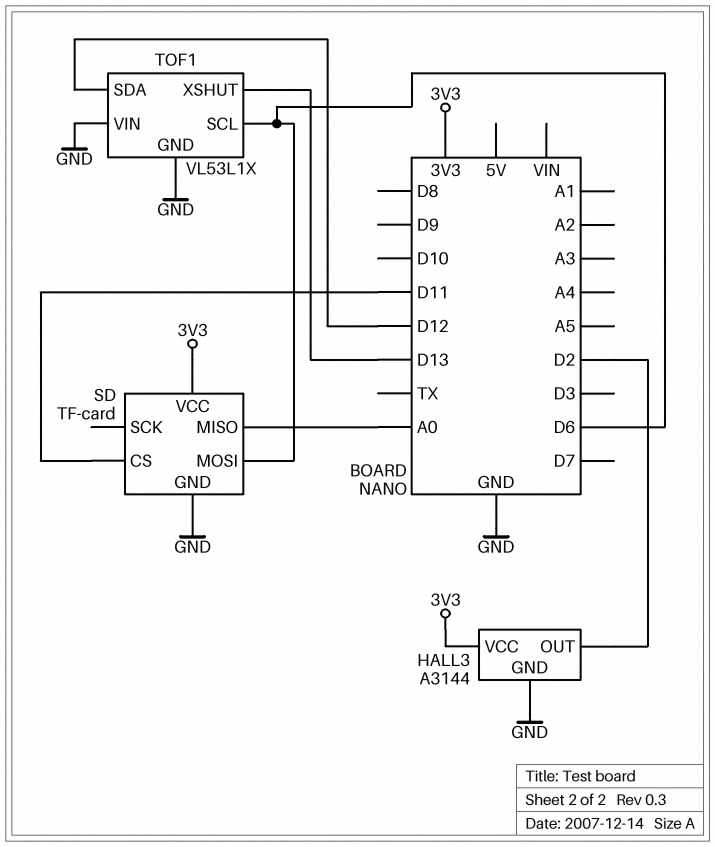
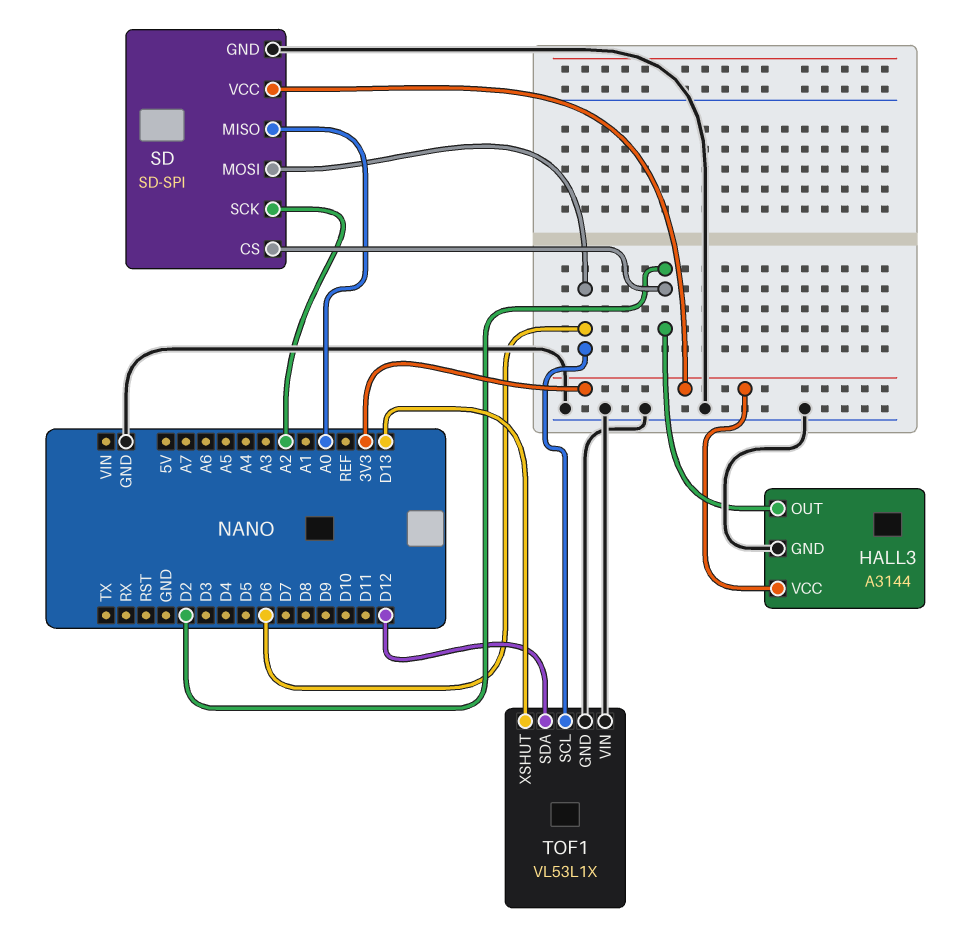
SD: TF-card -> SD-SPI
SD pin CS: D11 -> D2
SD pin SCK: none -> A2

